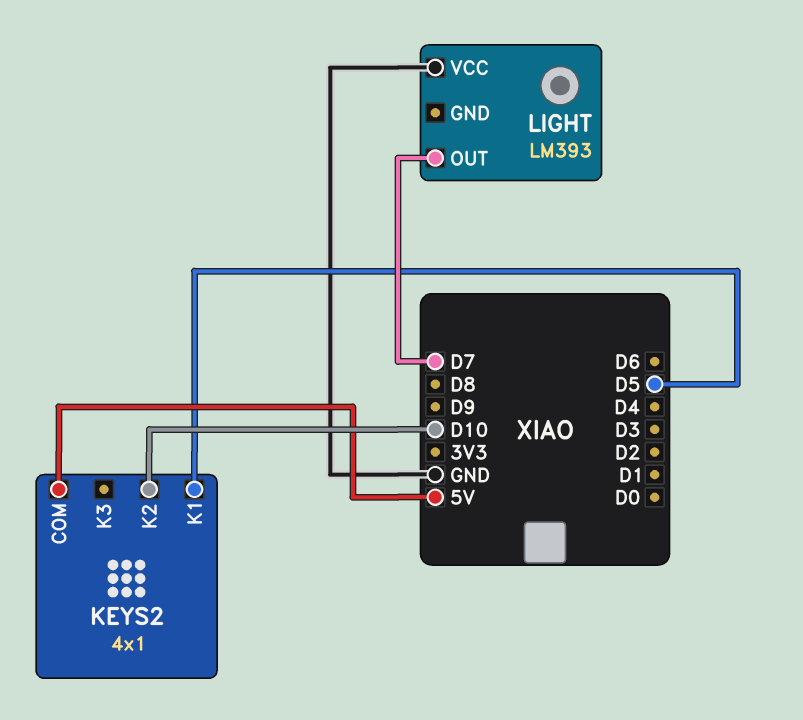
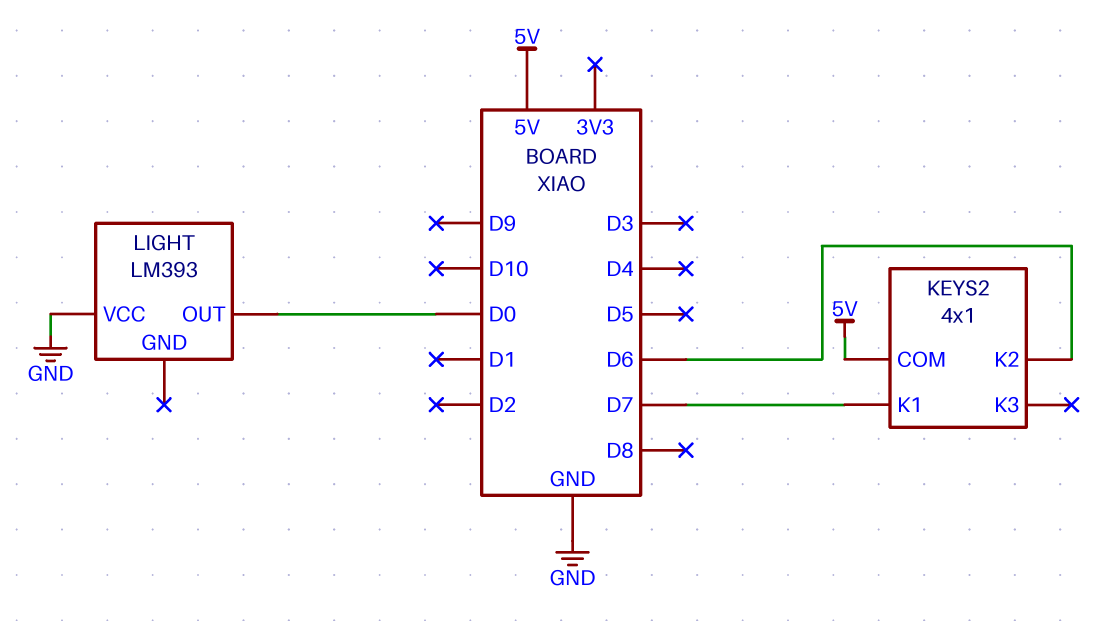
KEYS2 pin K1: D5 -> D7
KEYS2 pin K2: D10 -> D6
LIGHT pin OUT: D7 -> D0

